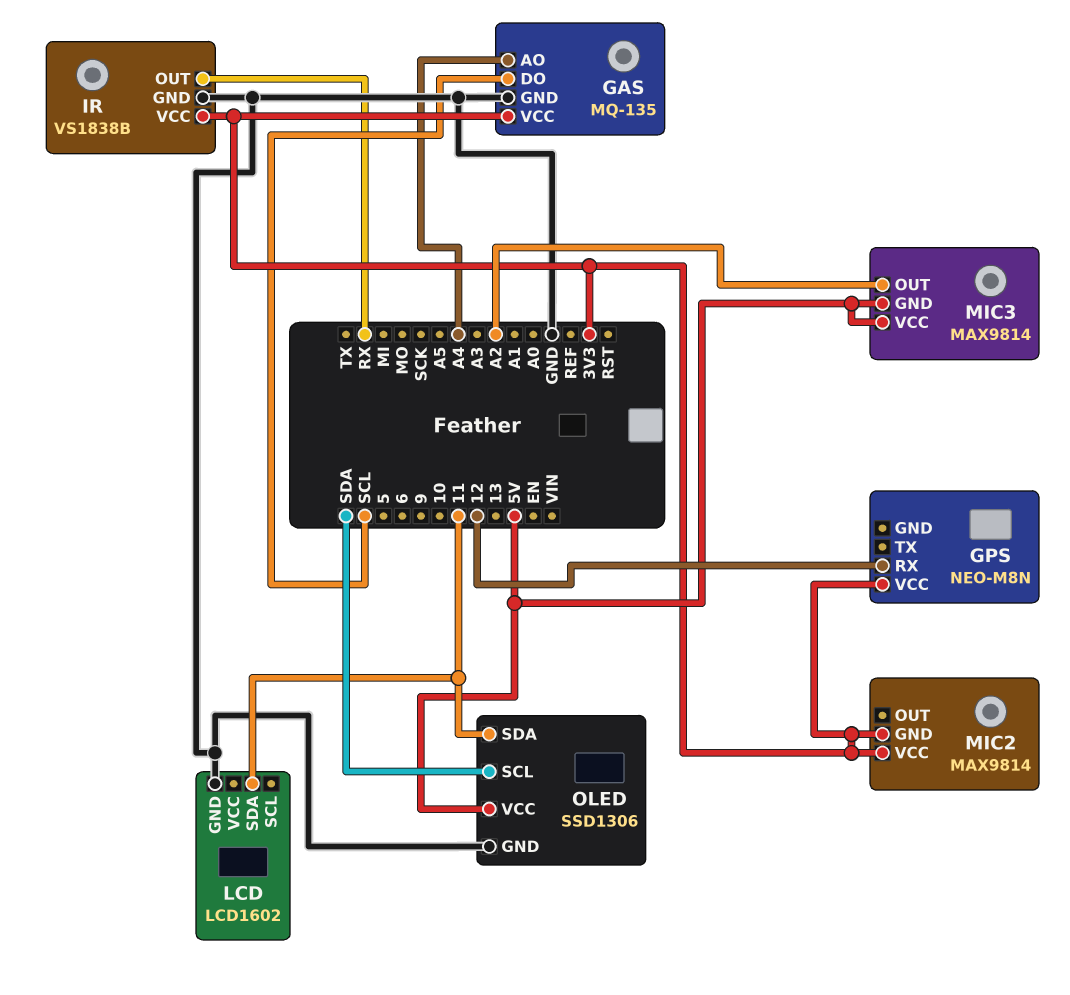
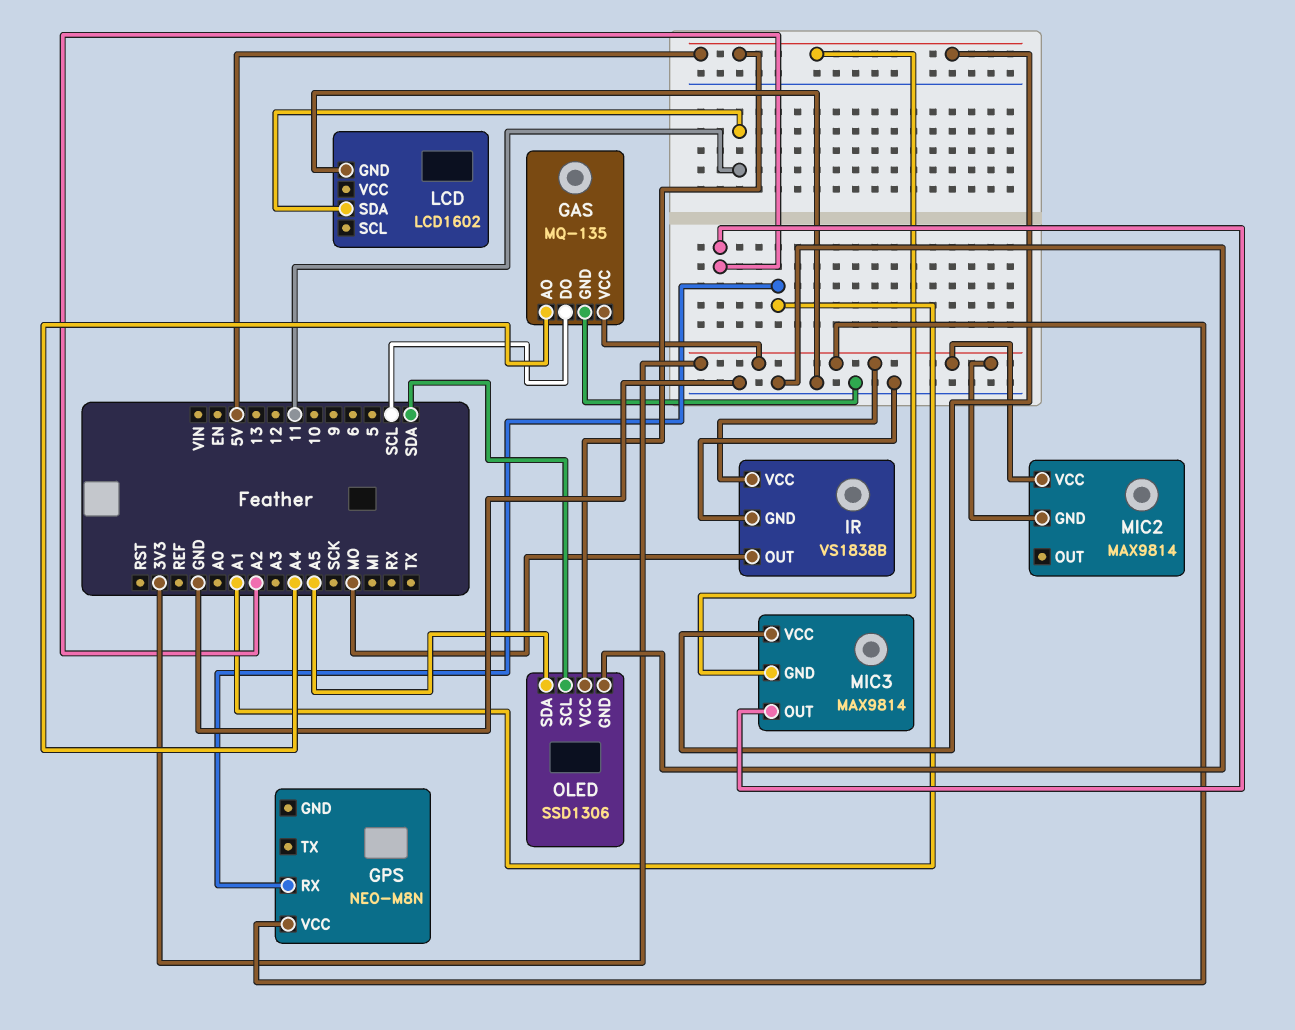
GPS pin RX: 12 -> A1
IR pin OUT: RX -> MO
OLED pin SDA: 11 -> A5

